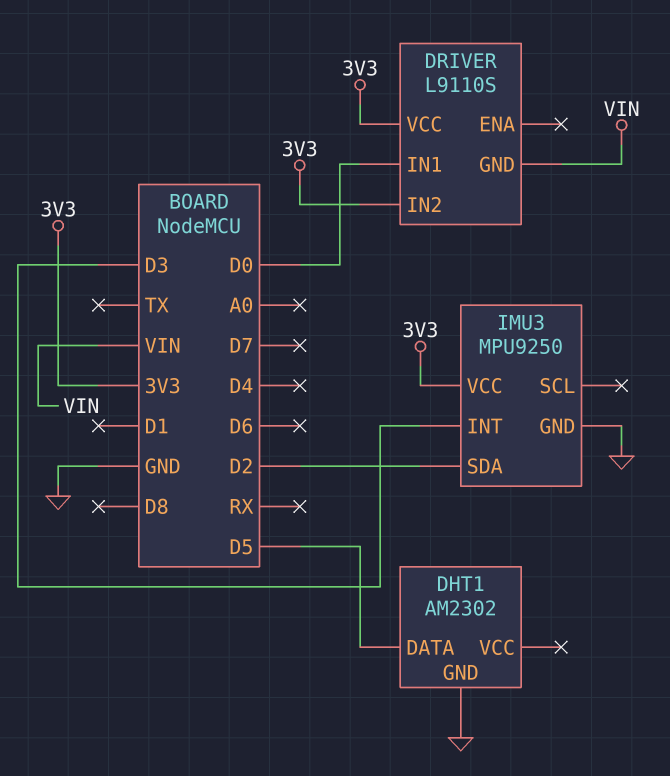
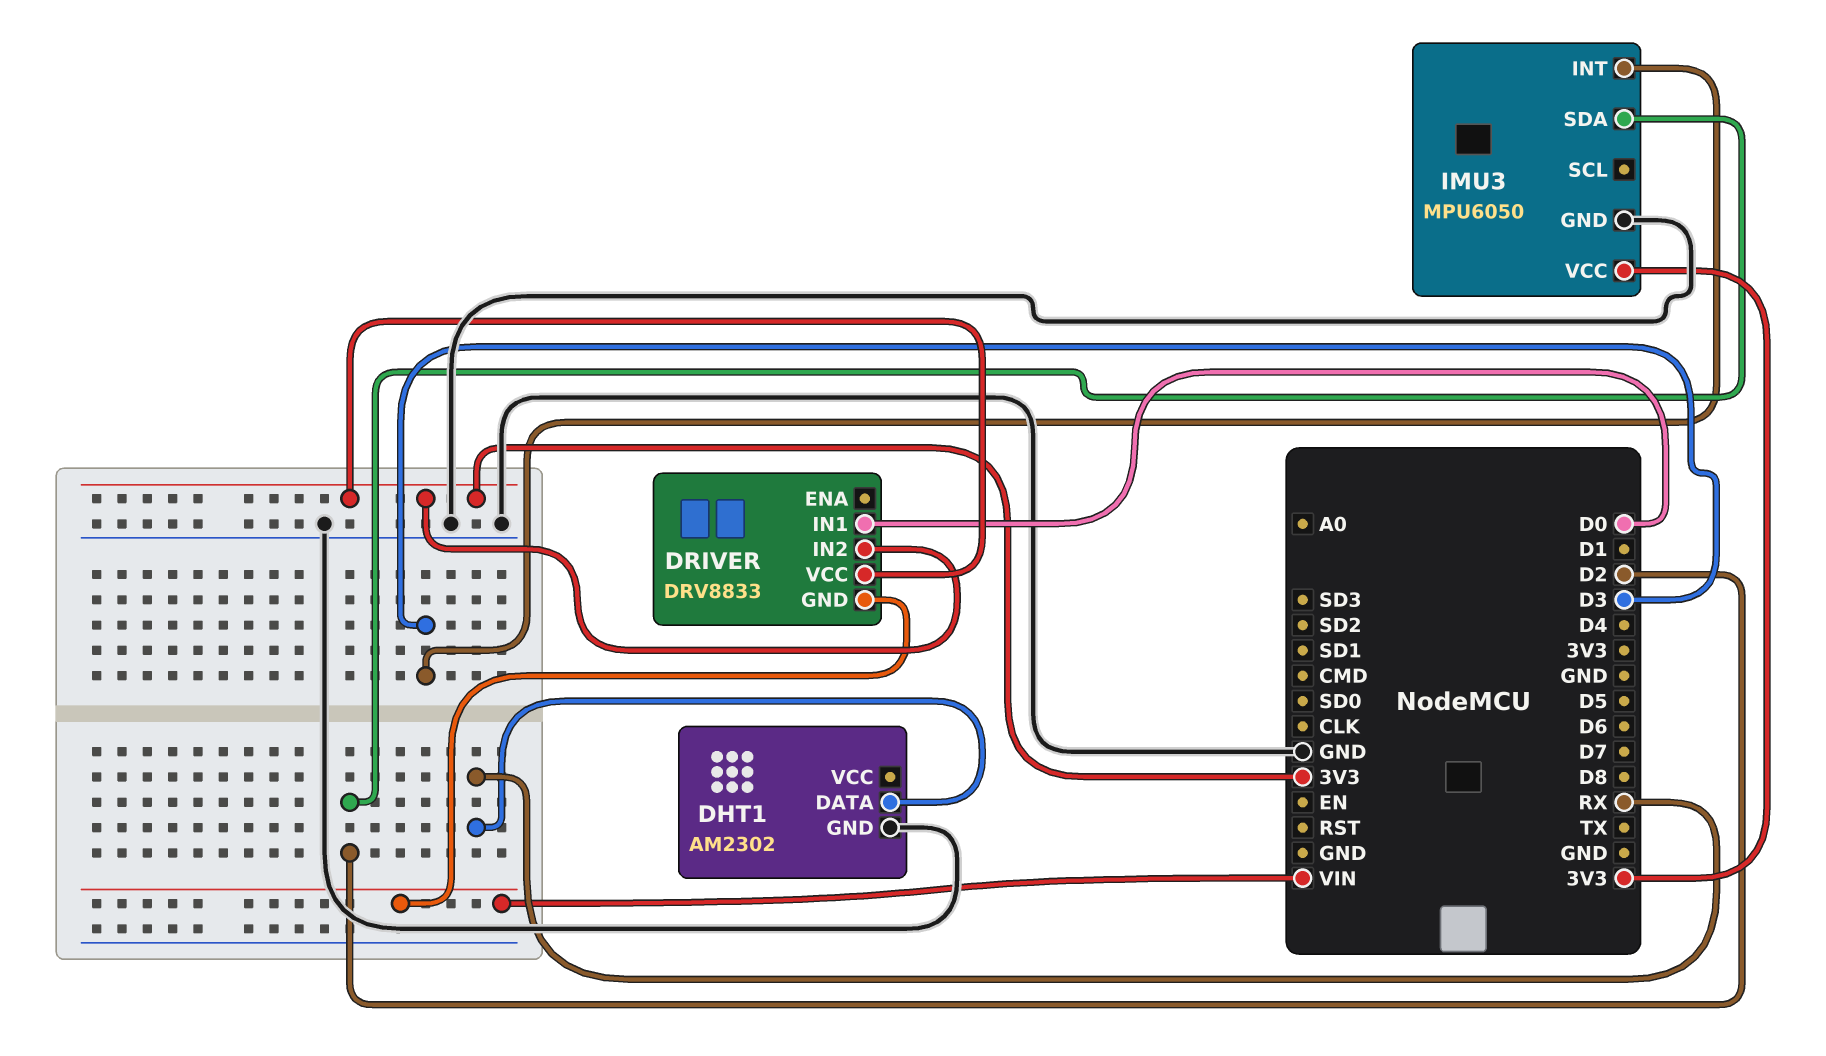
DHT1 pin DATA: D5 -> RX
DRIVER: L9110S -> DRV8833
IMU3: MPU9250 -> MPU6050

